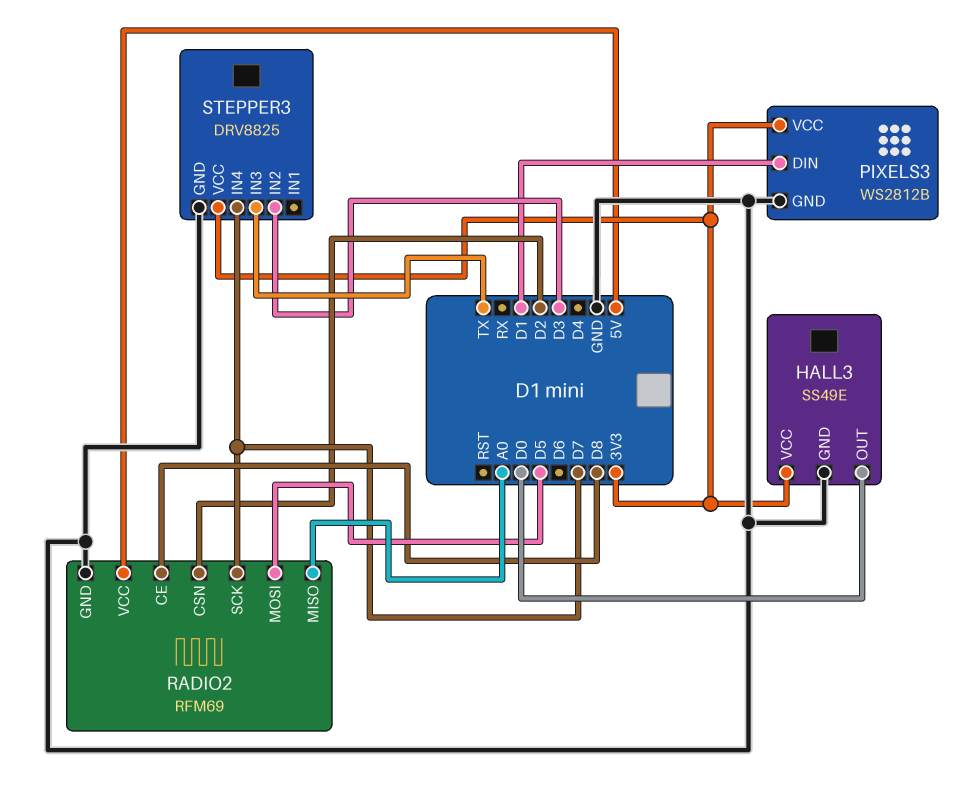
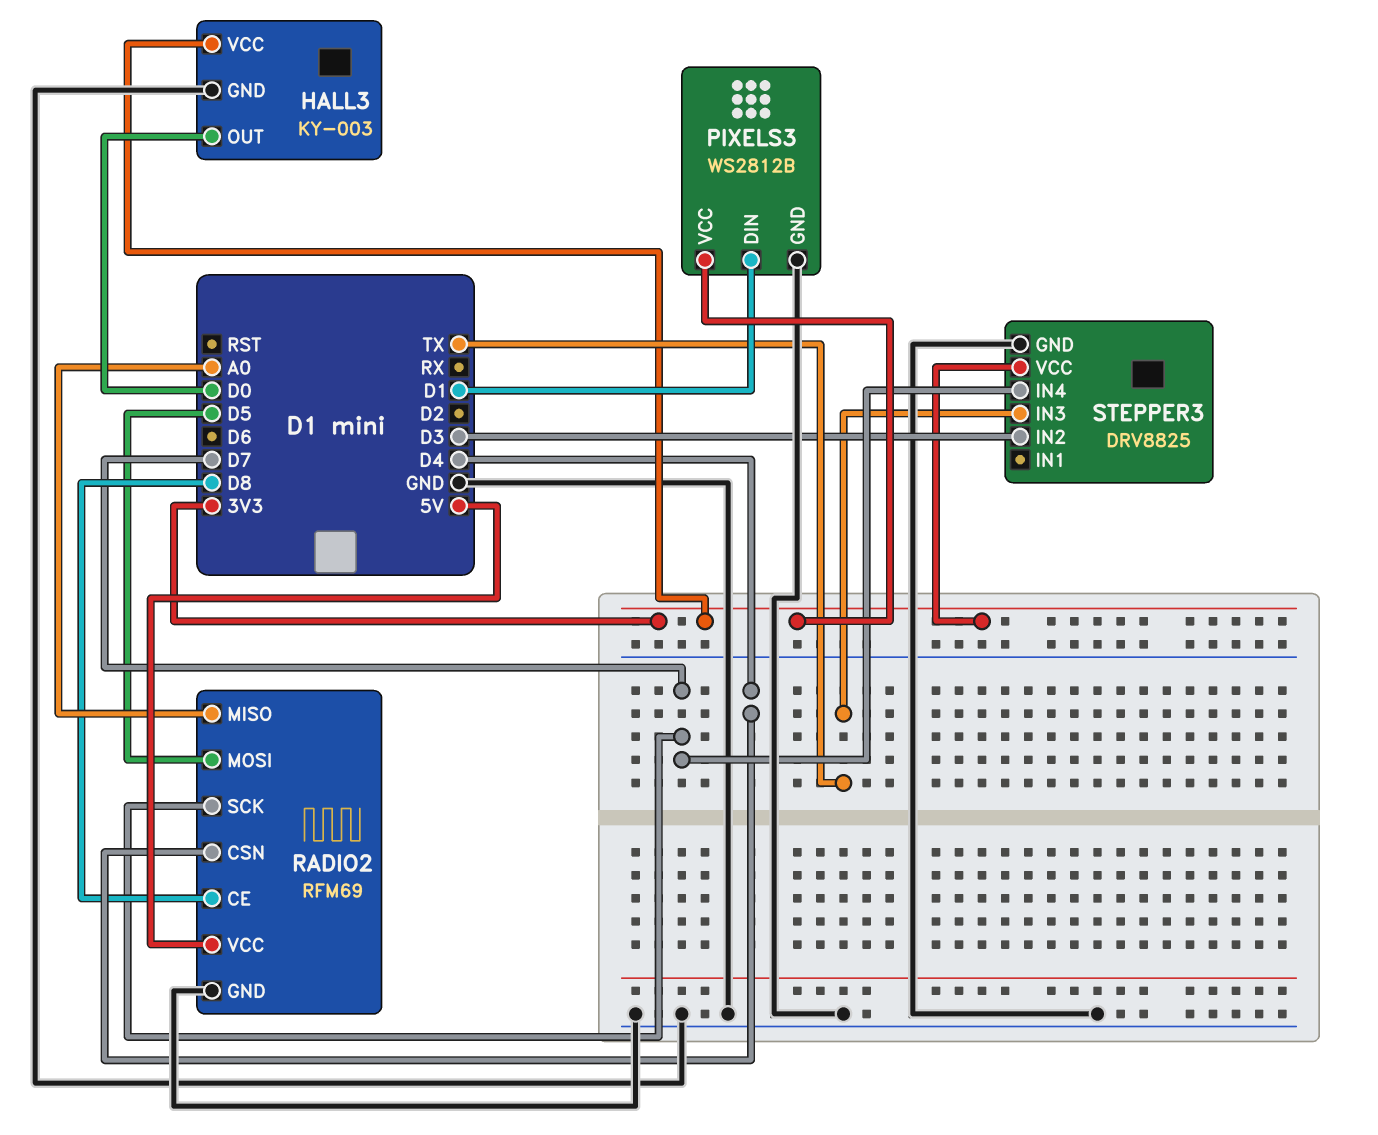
HALL3: SS49E -> KY-003
RADIO2 pin CSN: D2 -> D4

